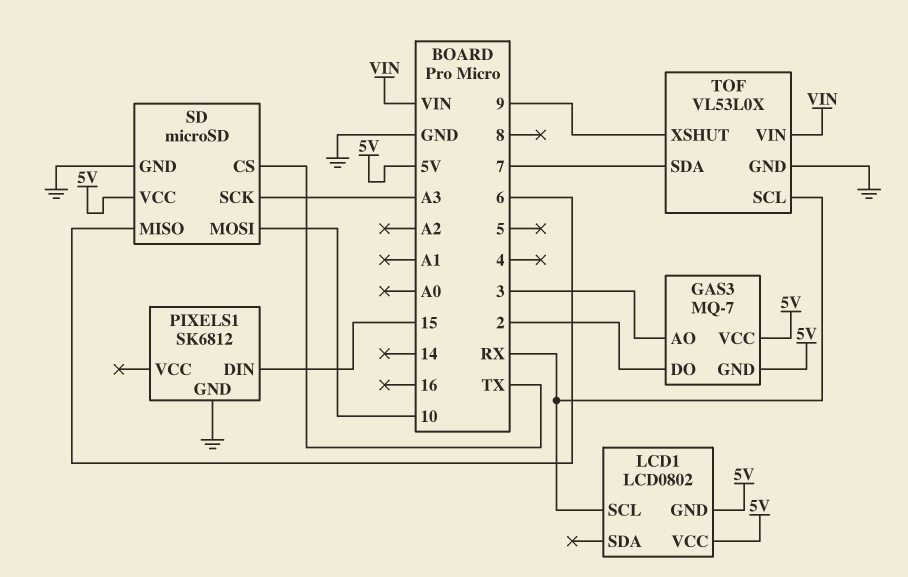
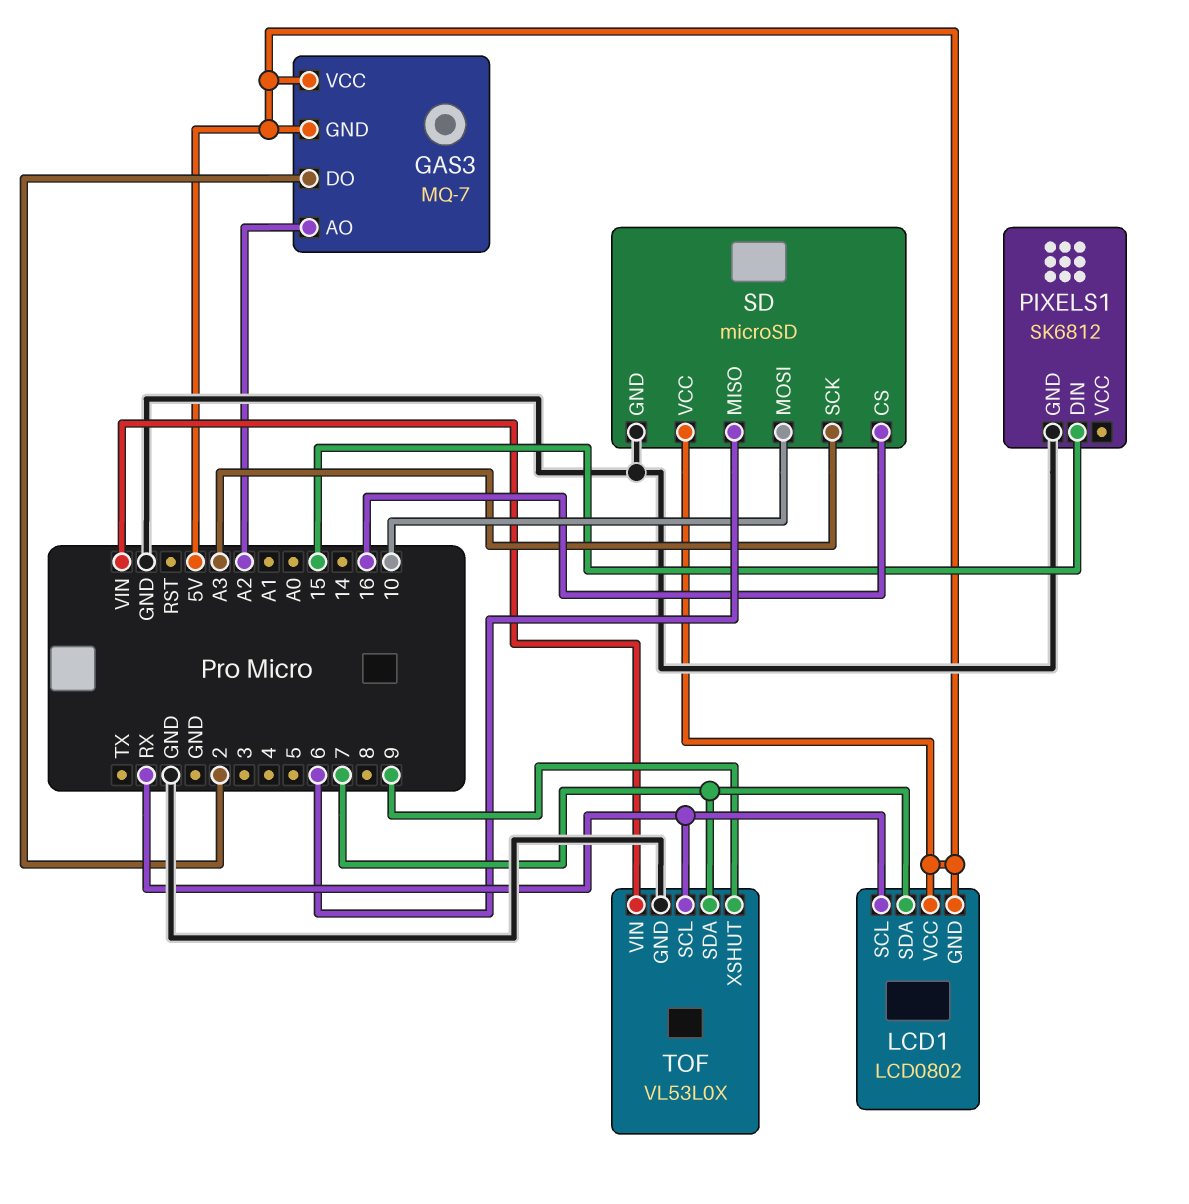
GAS3 pin AO: 3 -> A2
LCD1 pin SDA: none -> 7
SD pin CS: TX -> 16

